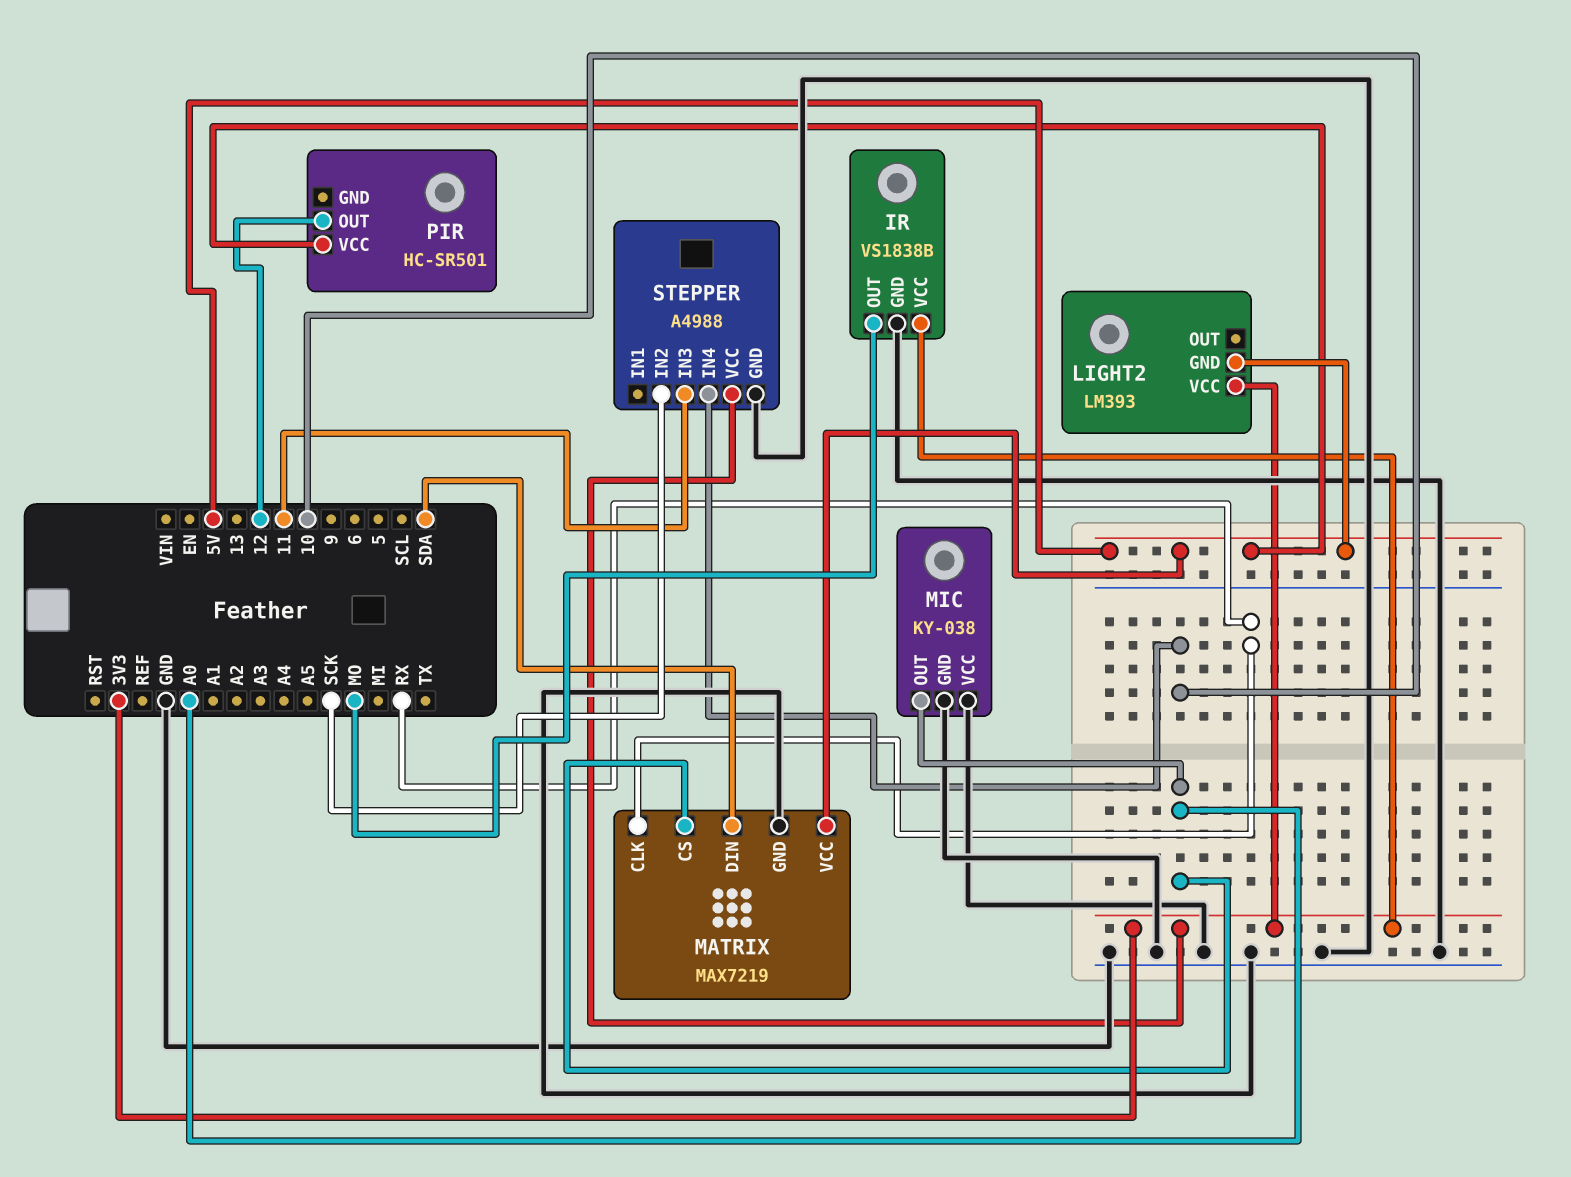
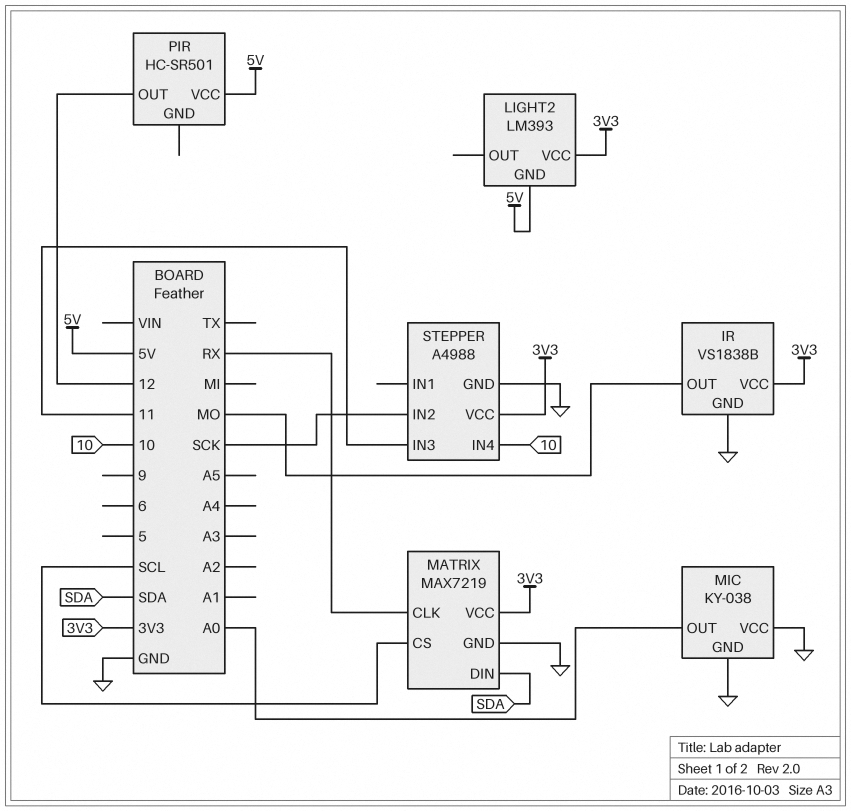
MATRIX pin CS: A0 -> SCL
MATRIX pin VCC: 5V -> 3V3

